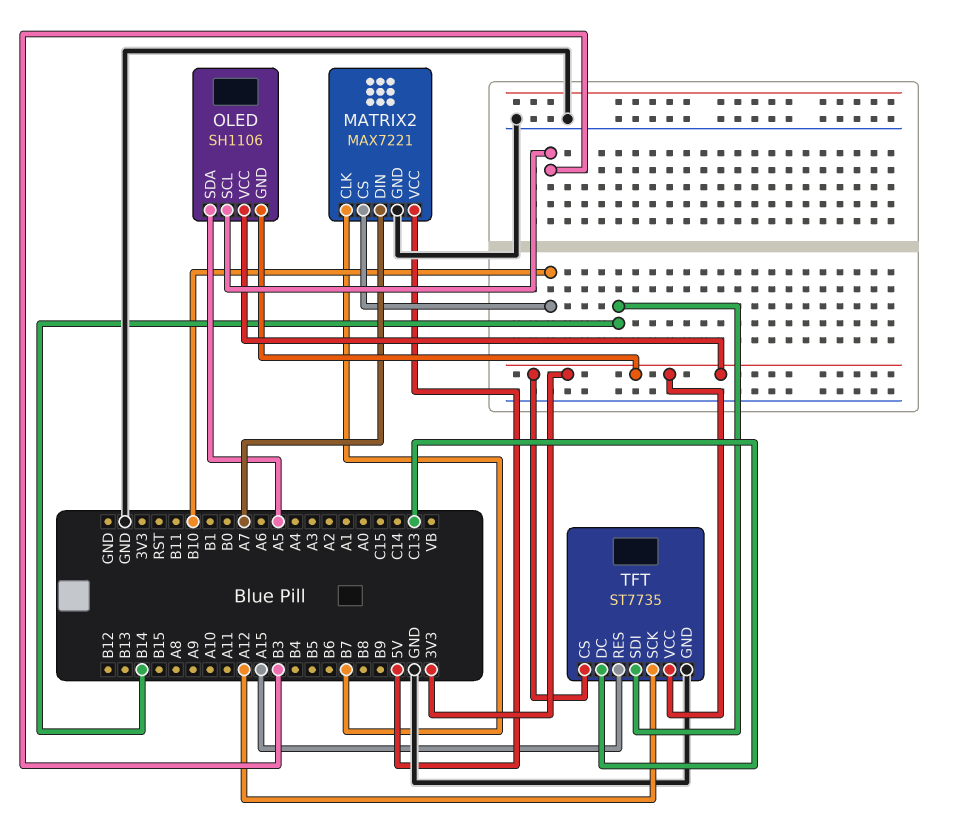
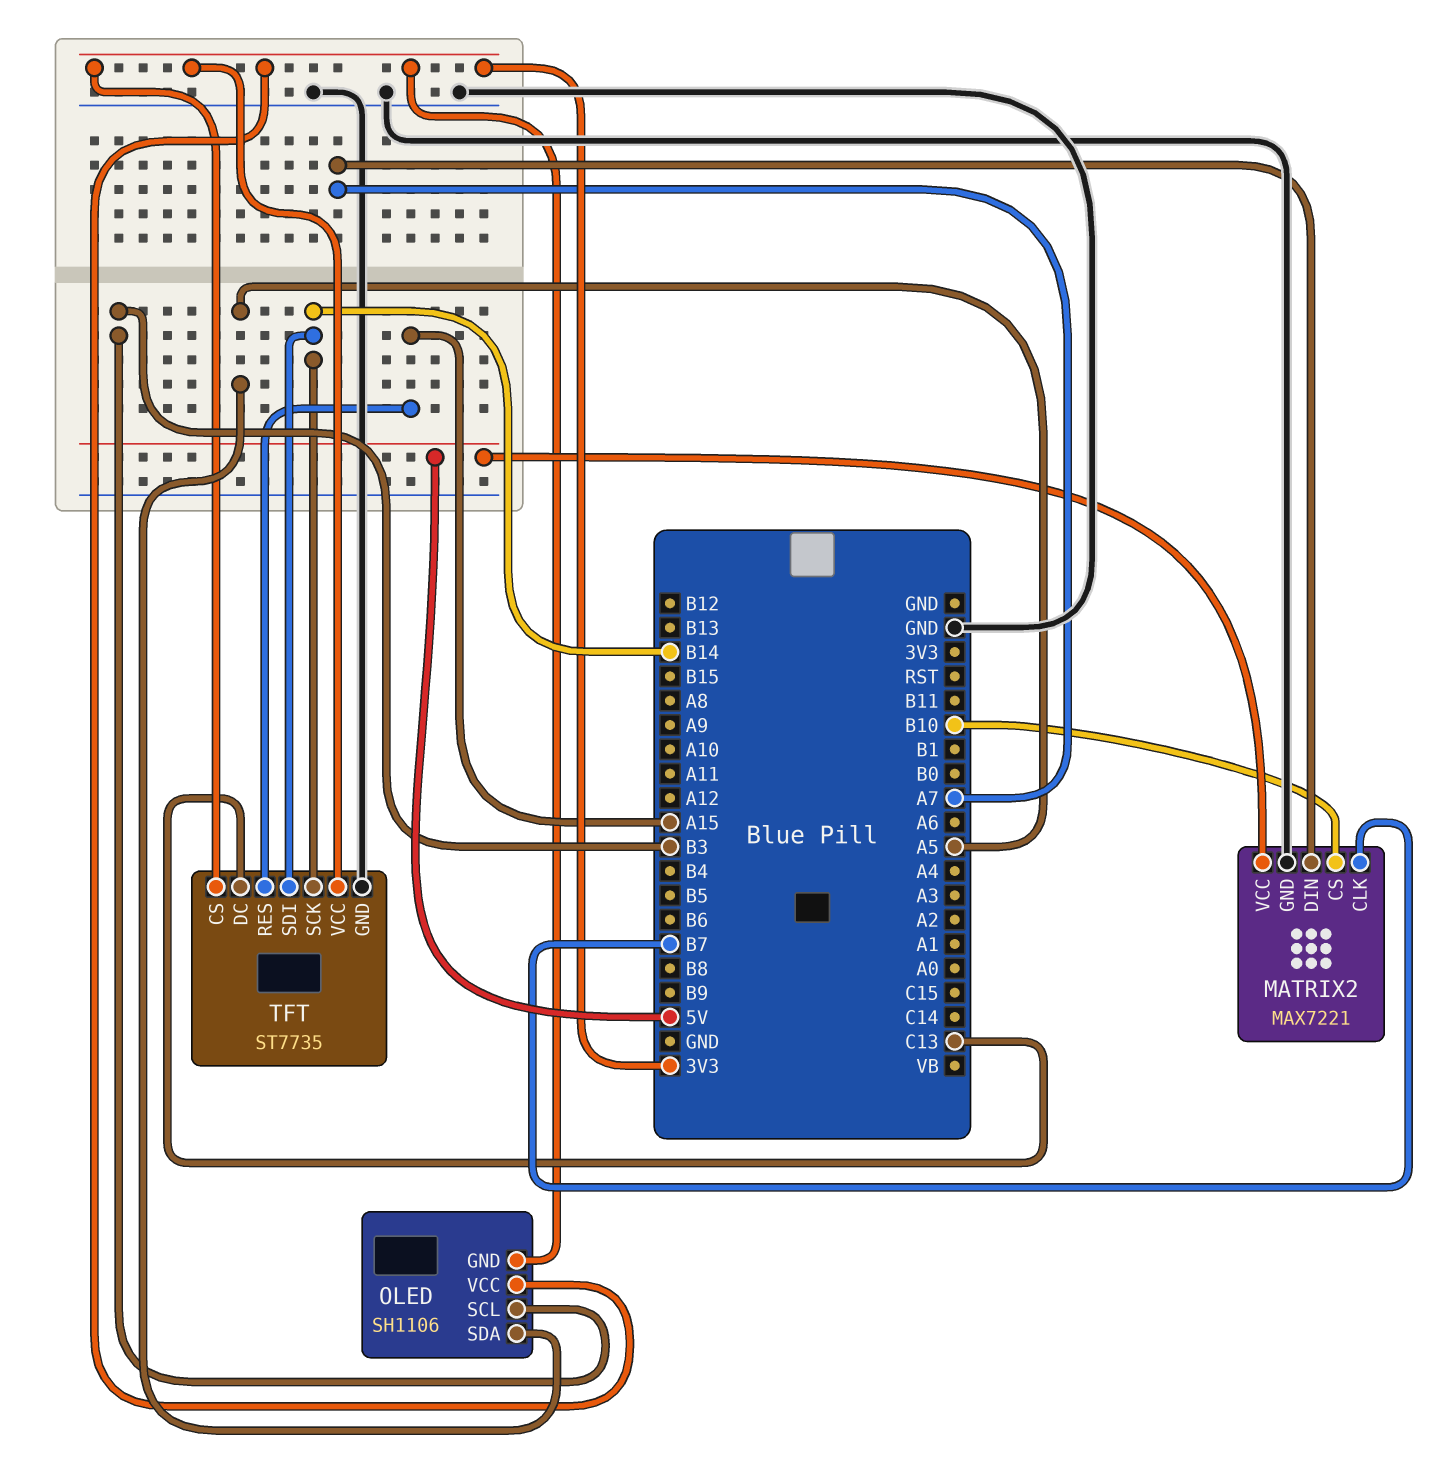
TFT pin SCK: A12 -> B14

